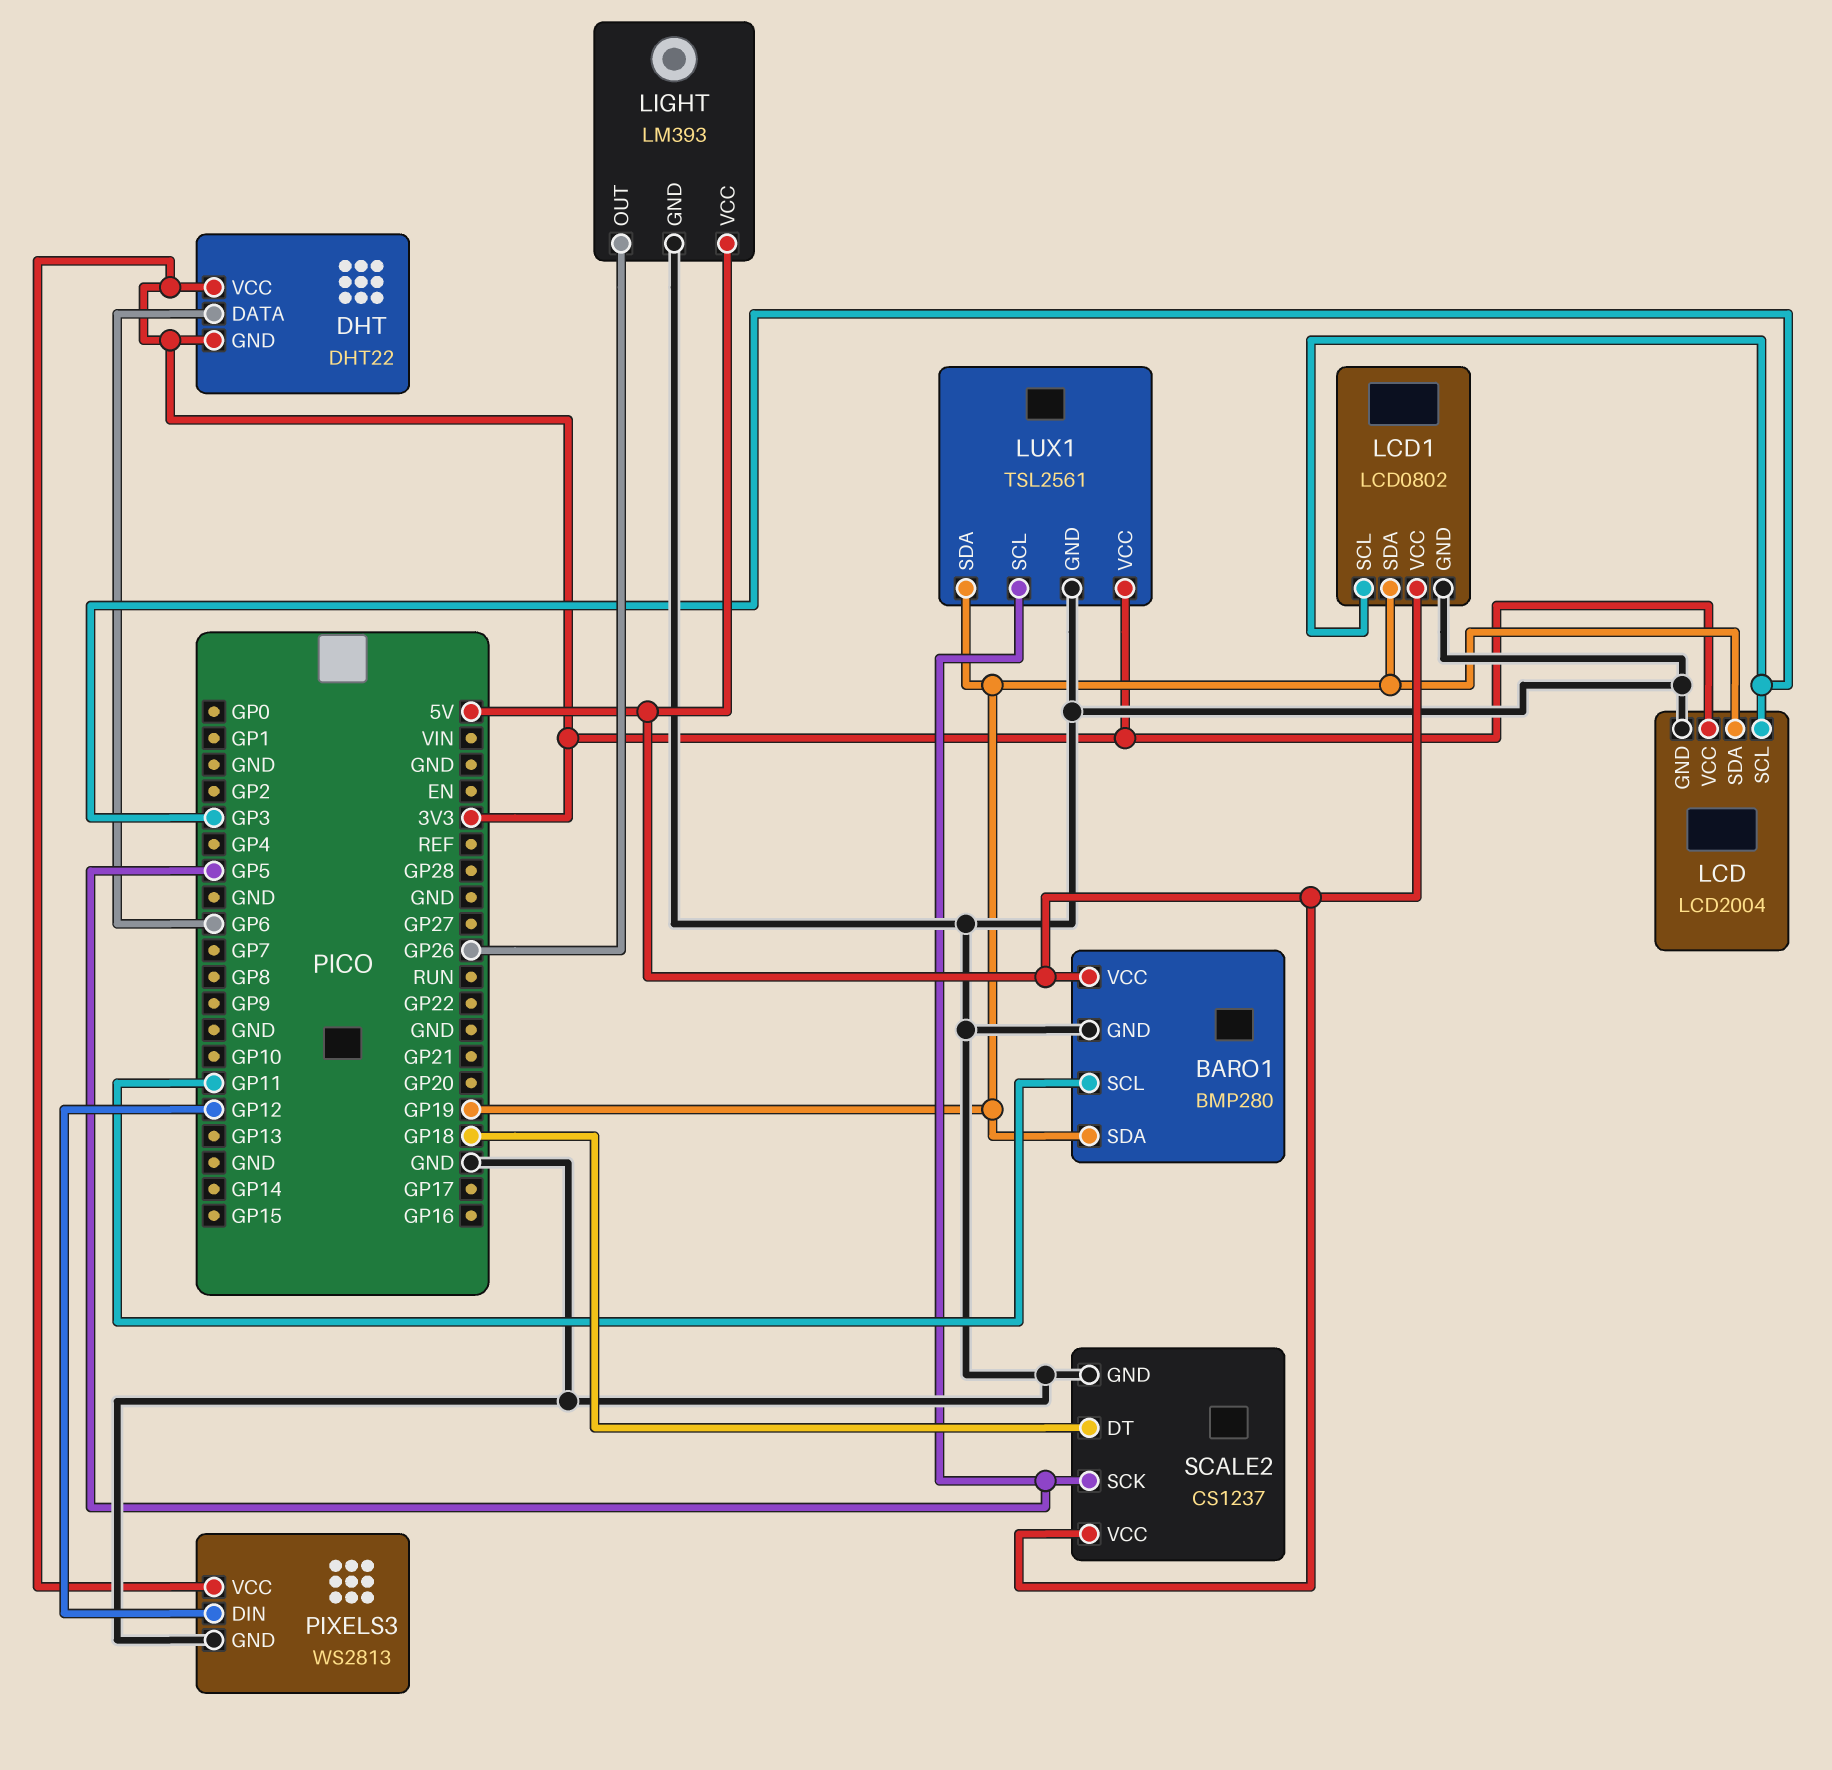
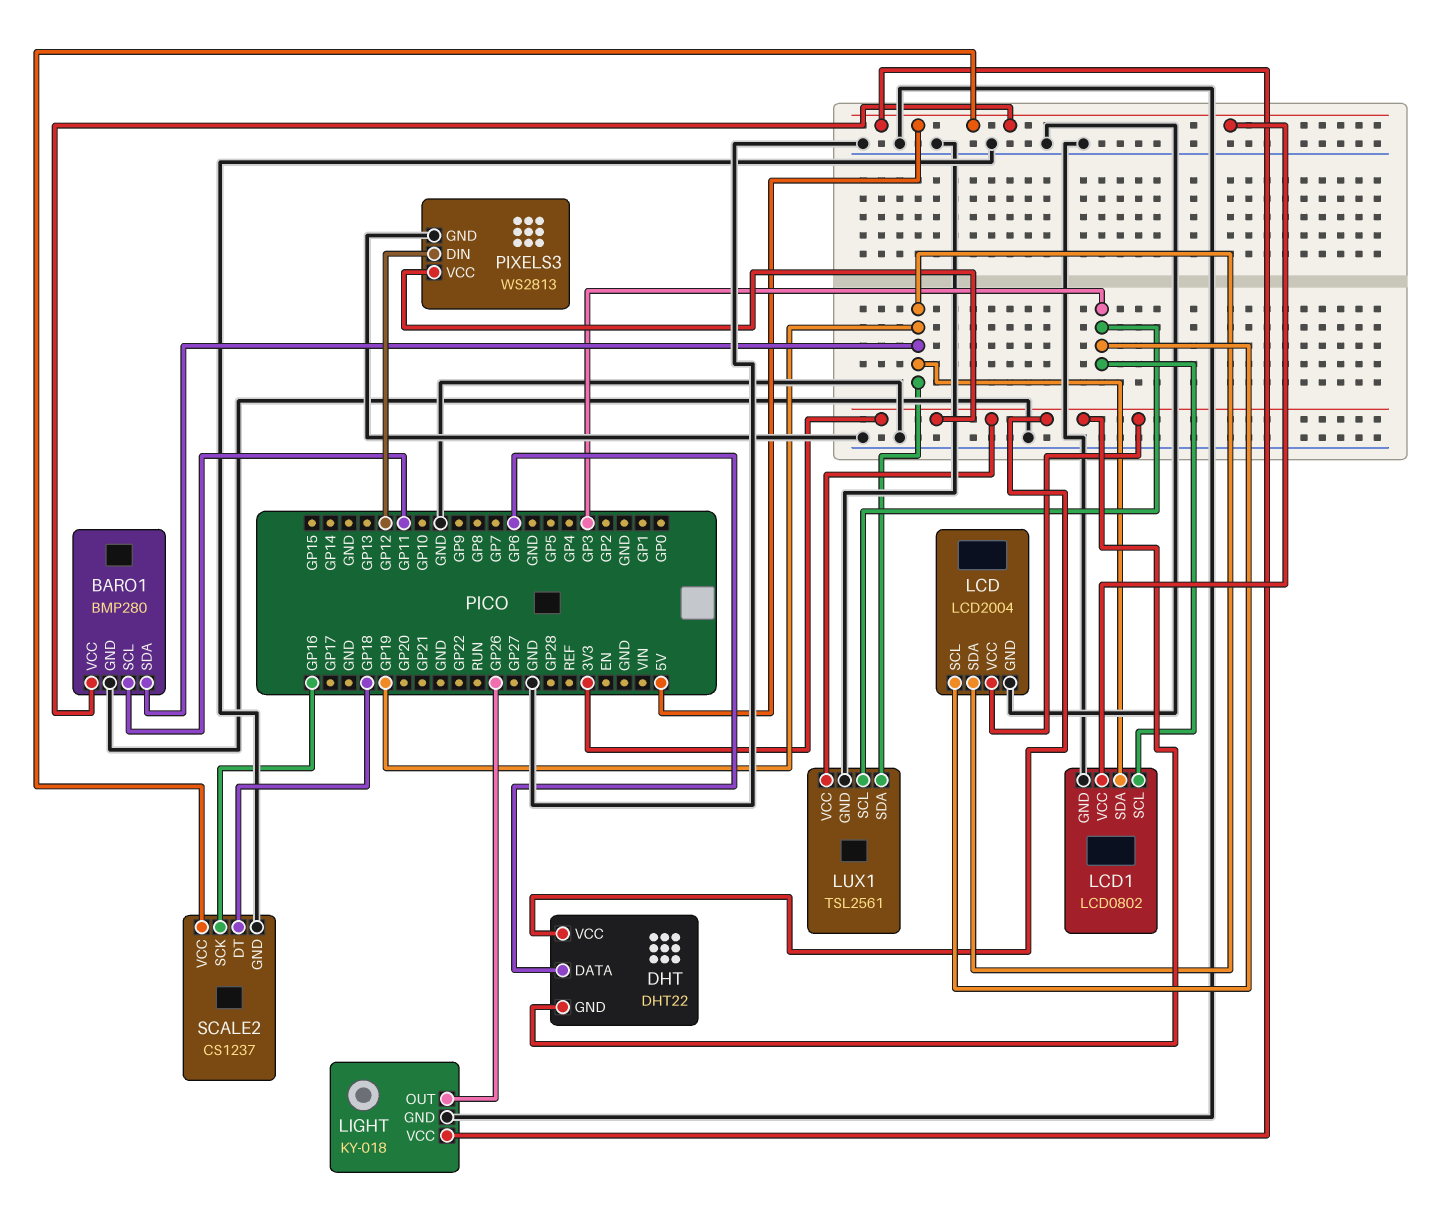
LIGHT: LM393 -> KY-018
LUX1 pin SCL: GP5 -> GP3
SCALE2 pin SCK: GP5 -> GP16

